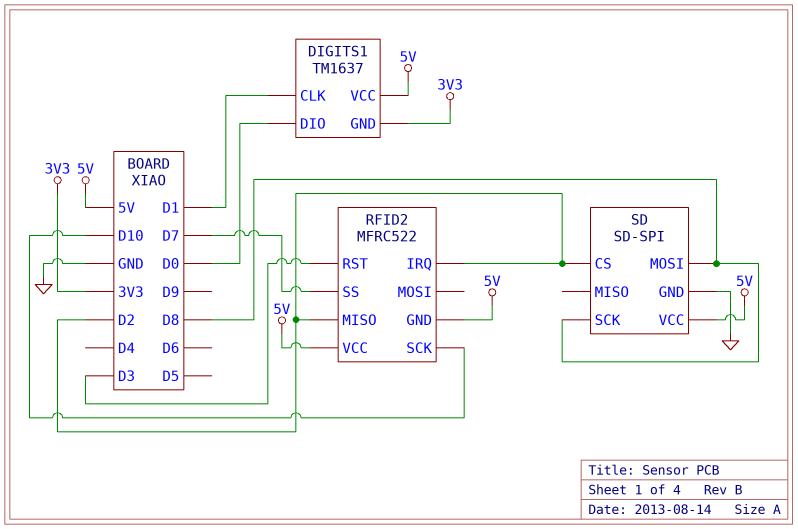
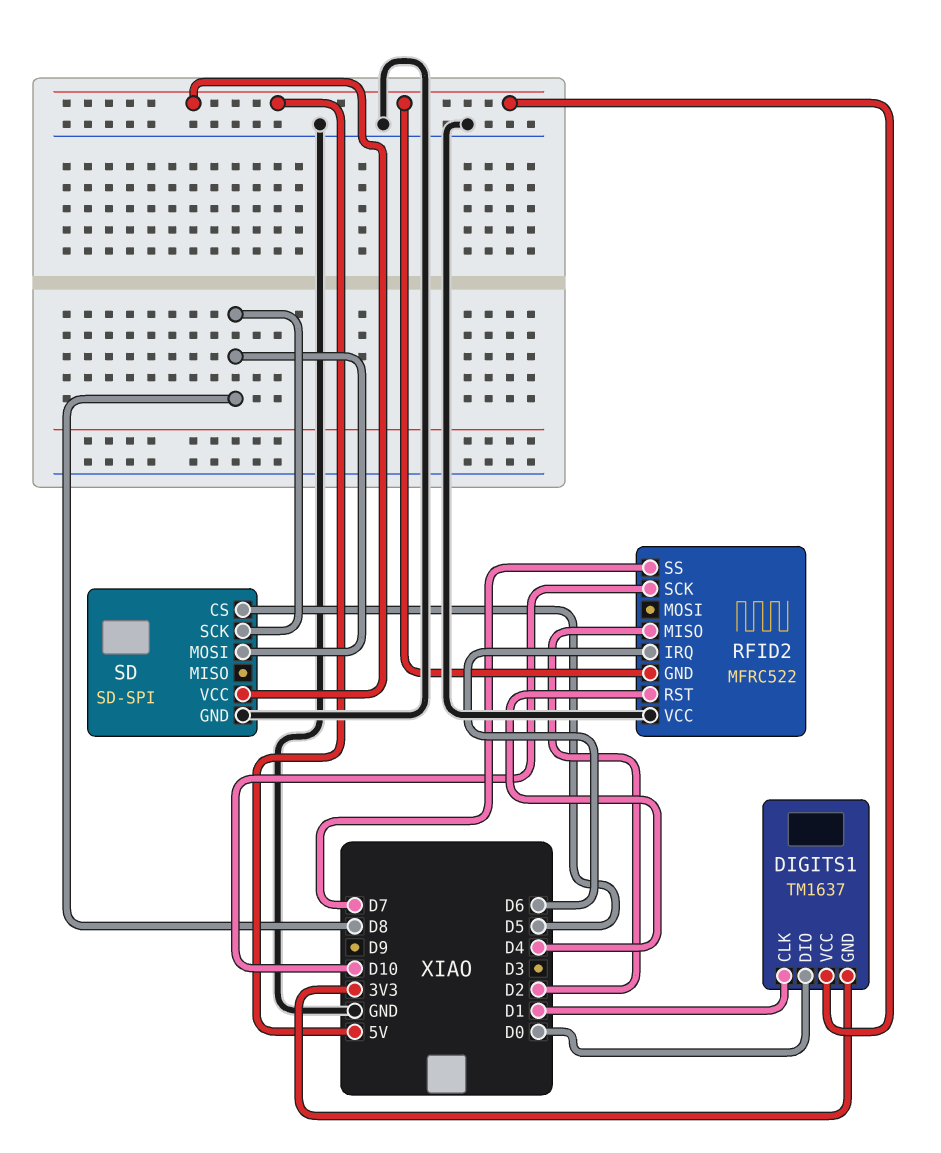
RFID2 pin IRQ: D2 -> D6
RFID2 pin RST: D3 -> D4
RFID2 pin VCC: 5V -> GND
SD pin CS: D2 -> D5

